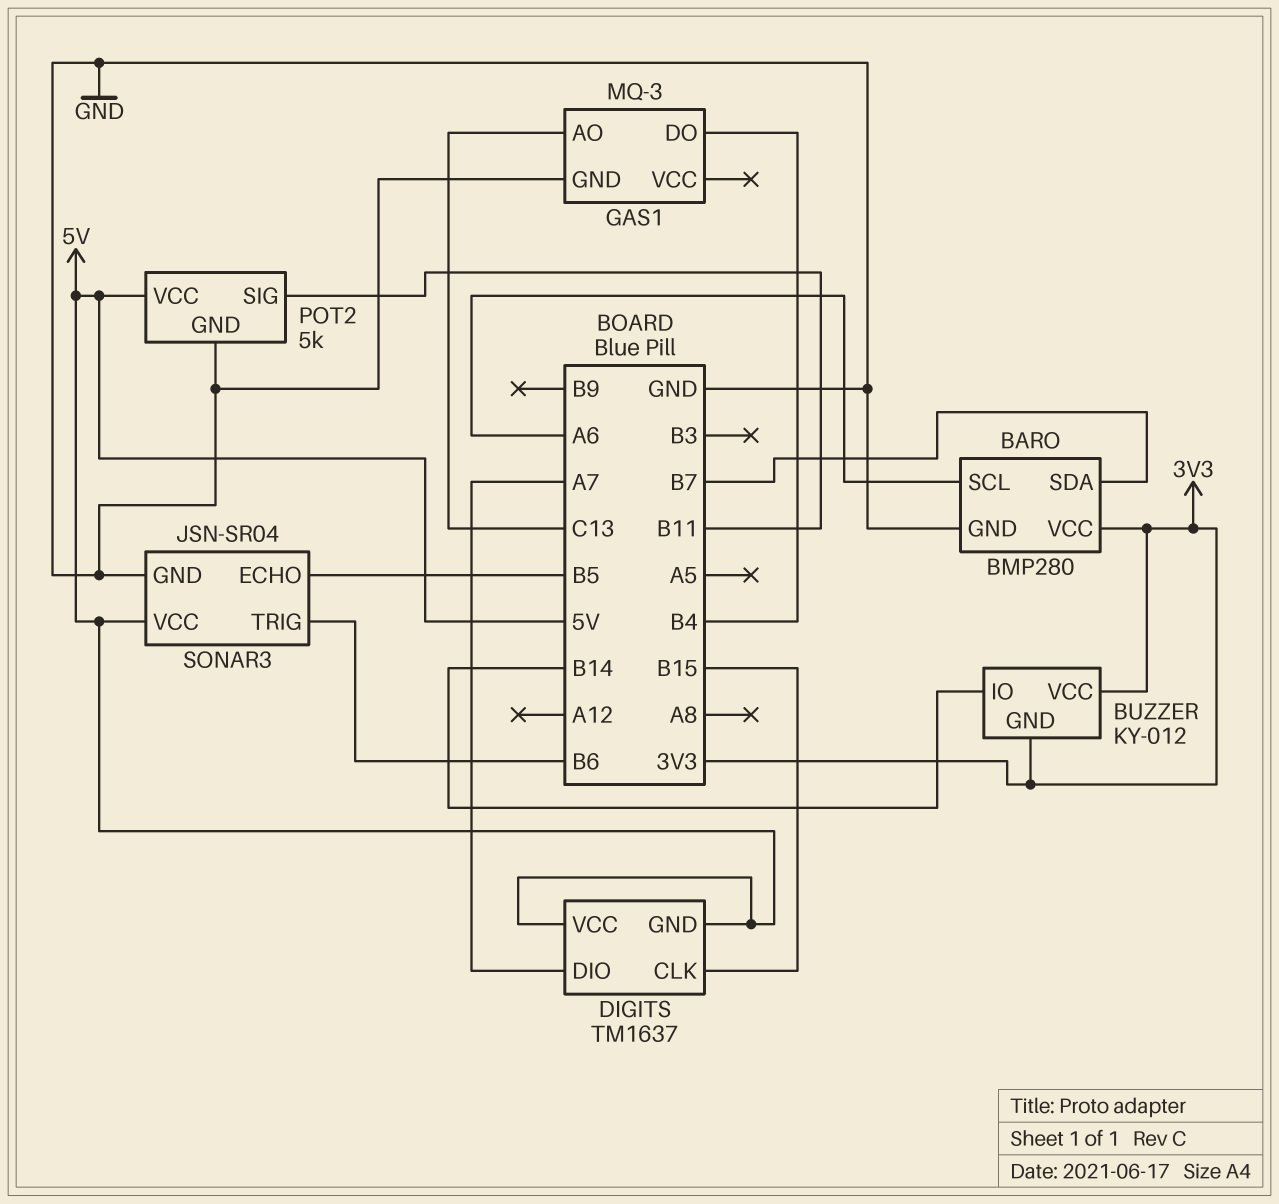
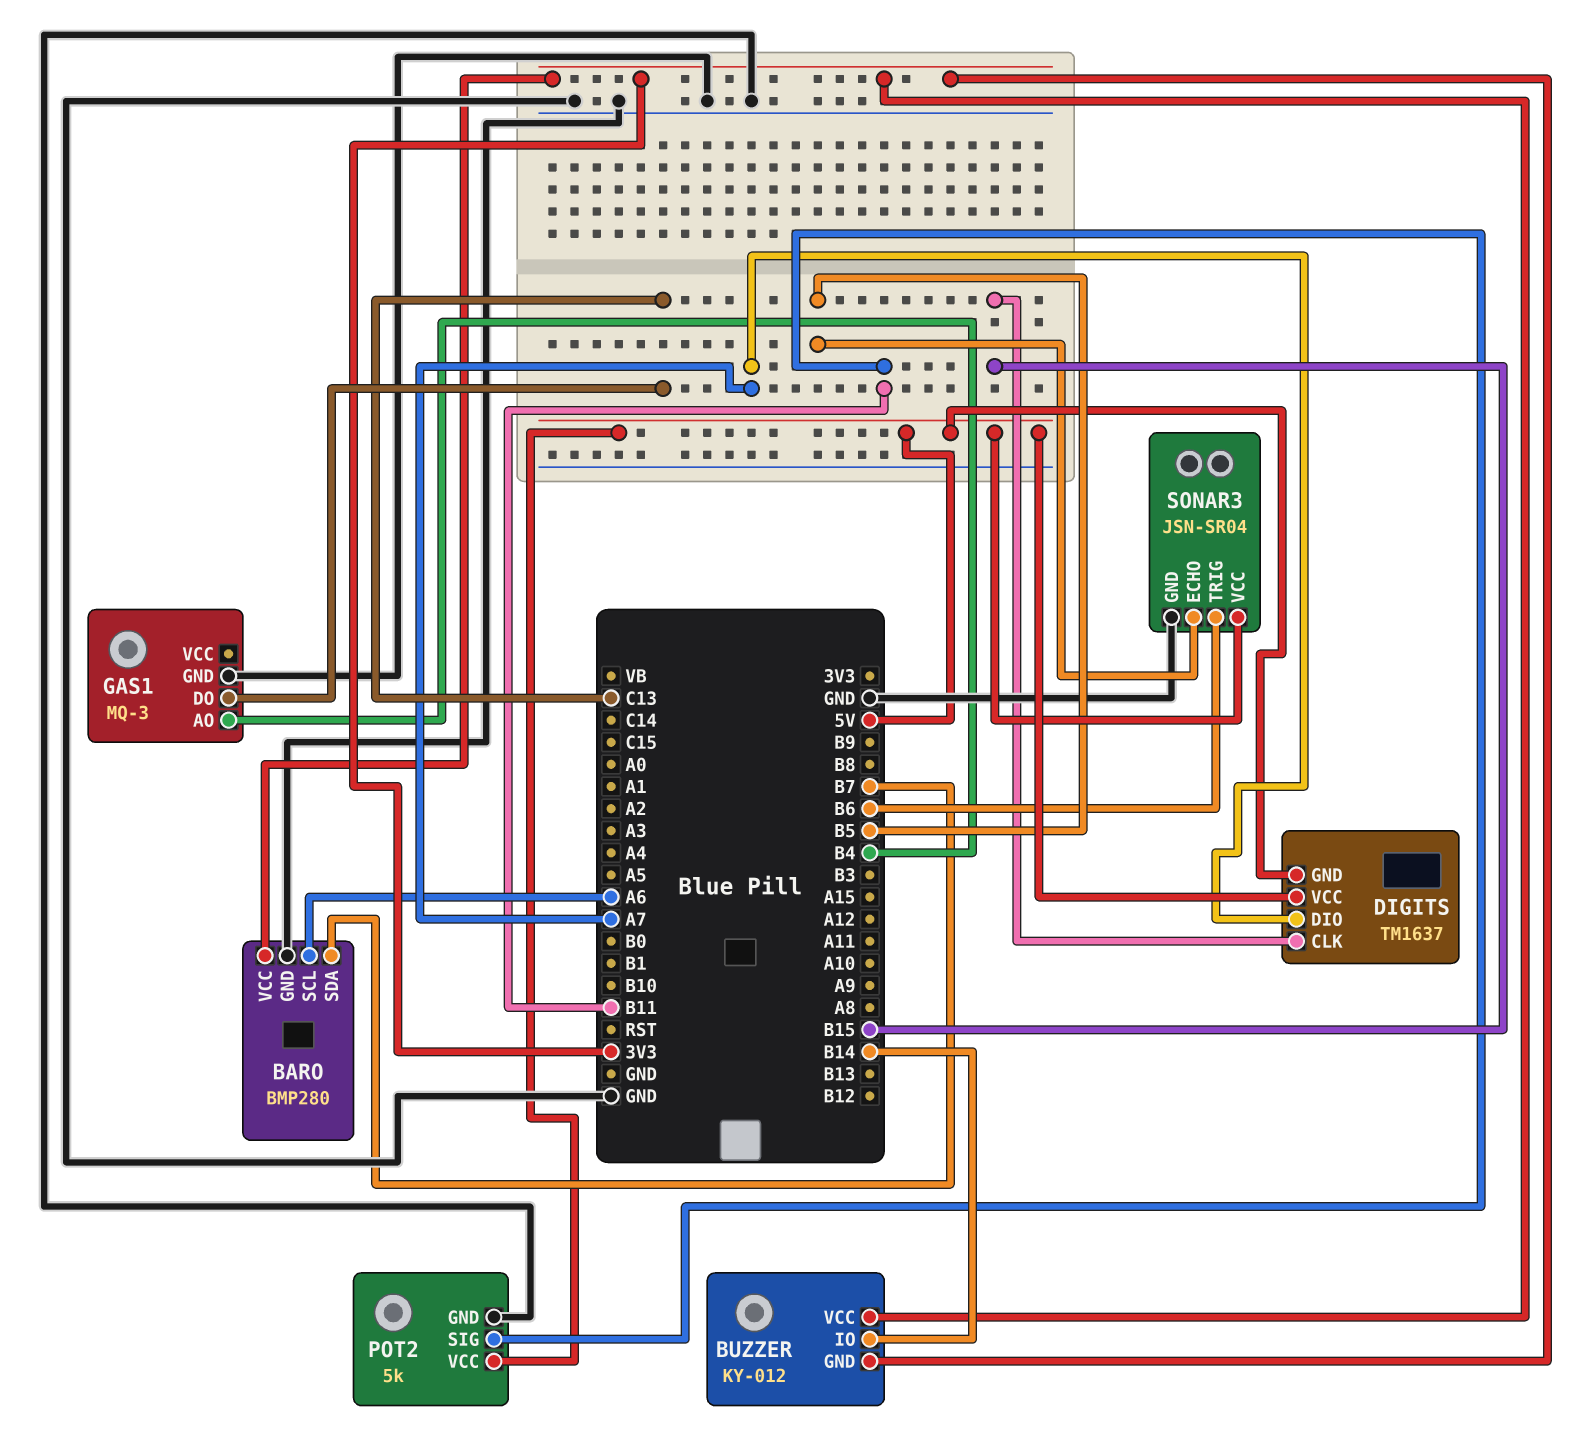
GAS1 pin AO: C13 -> B4
GAS1 pin DO: B4 -> C13

